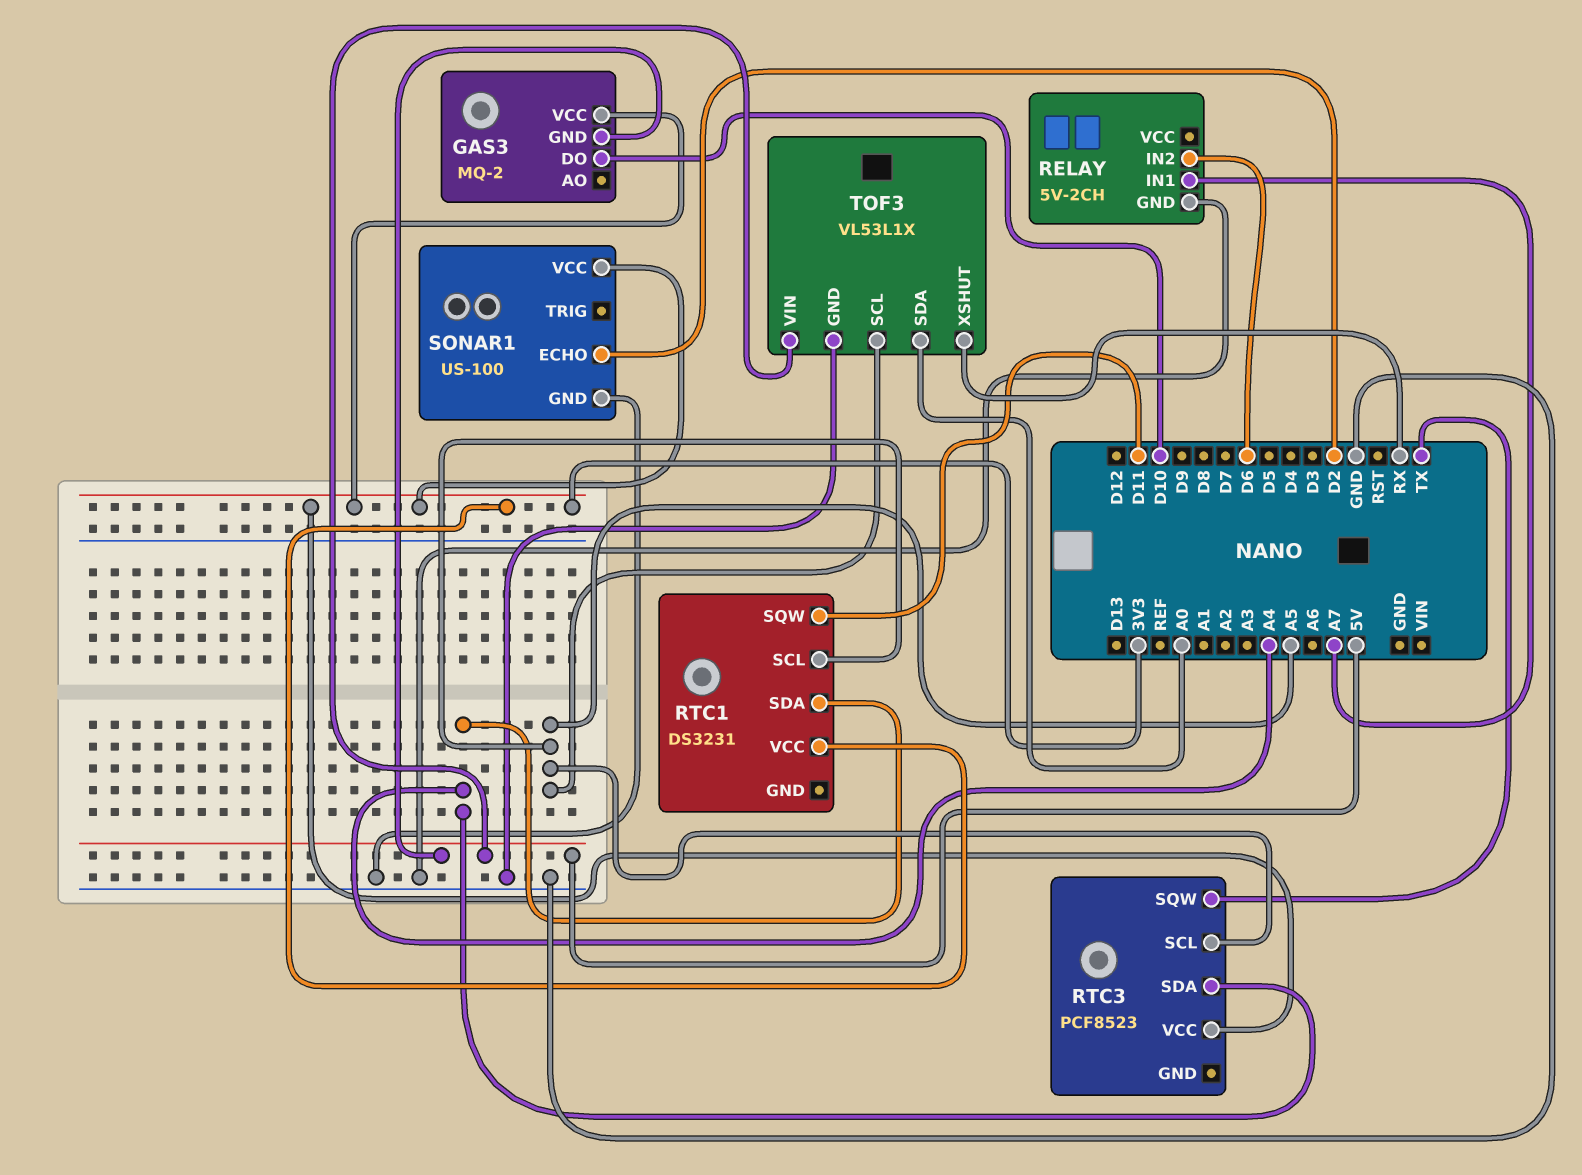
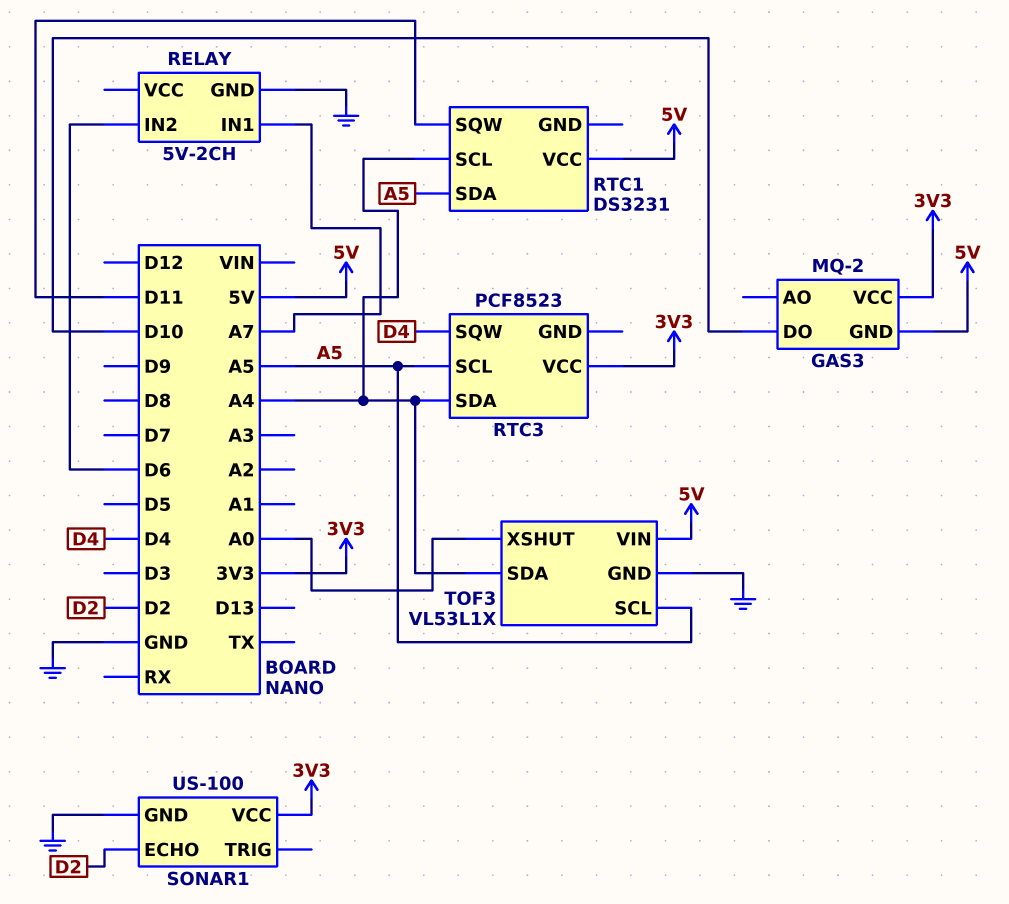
RTC1 pin SCL: A5 -> A4
RTC1 pin SDA: A4 -> A5
RTC1 pin VCC: 3V3 -> 5V
RTC3 pin SQW: TX -> D4
TOF3 pin SDA: A0 -> A4
TOF3 pin XSHUT: RX -> A0

